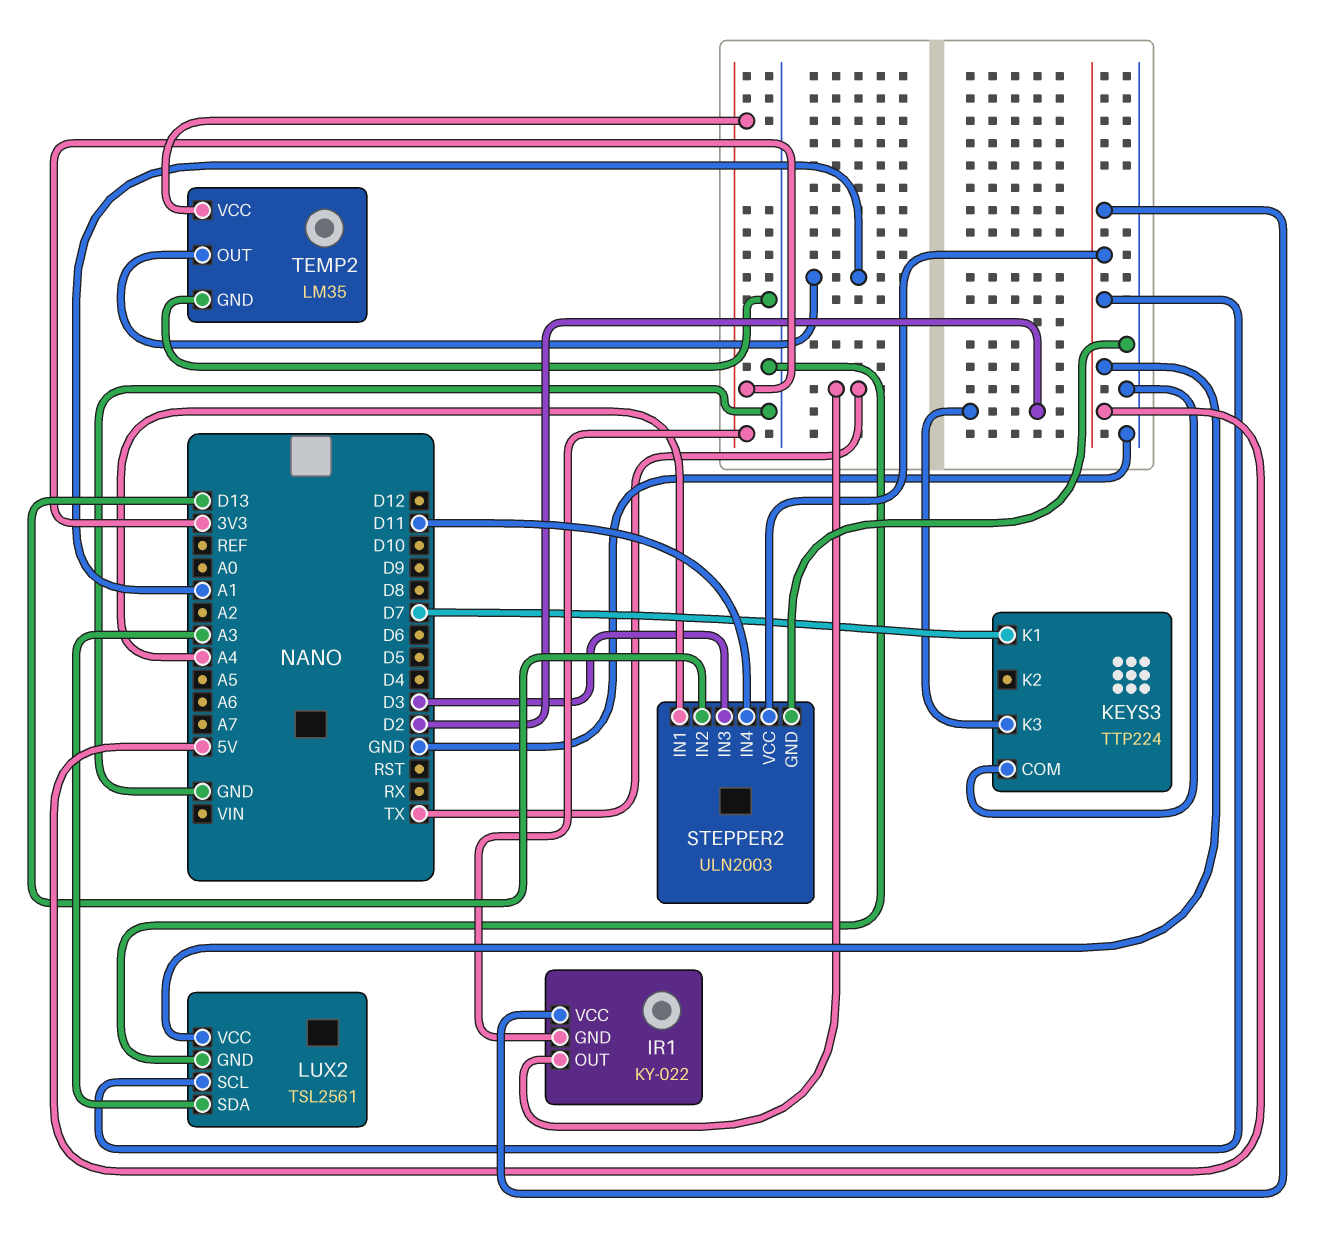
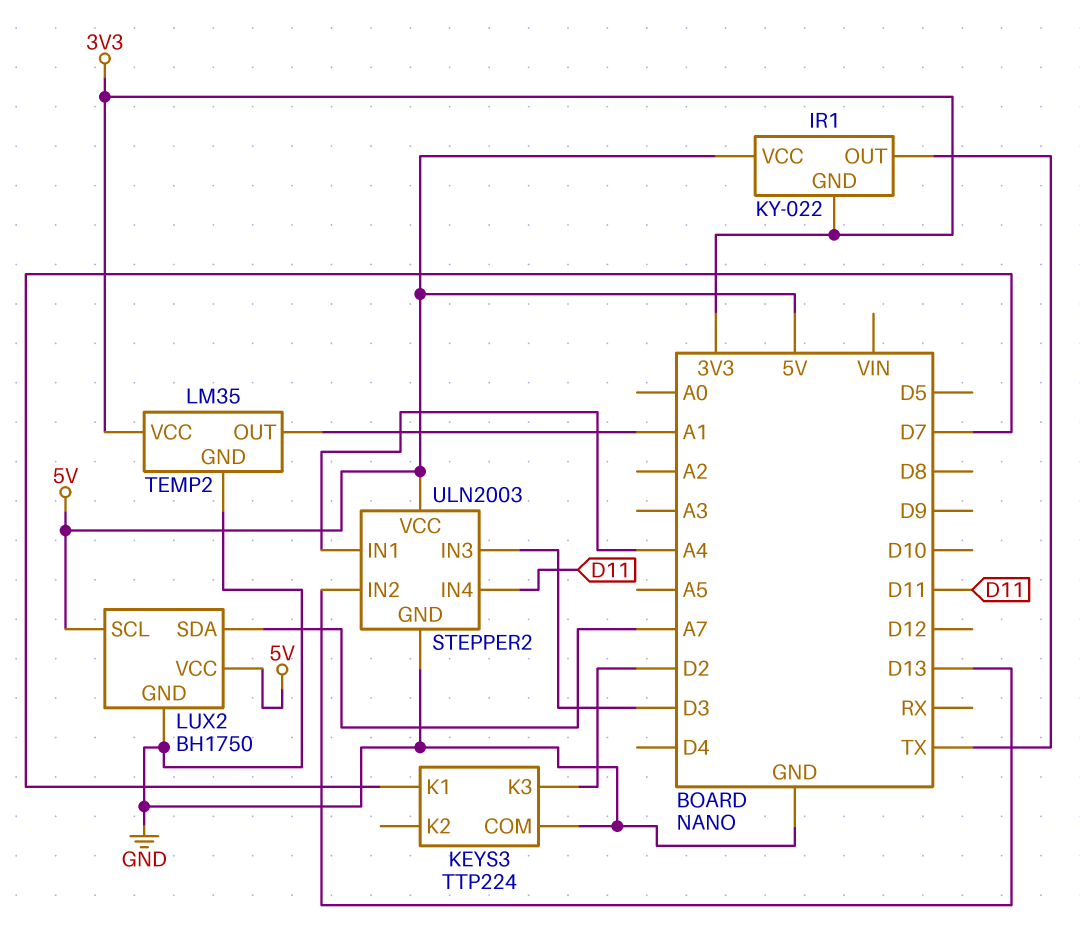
LUX2: TSL2561 -> BH1750
LUX2 pin SDA: A3 -> A7

